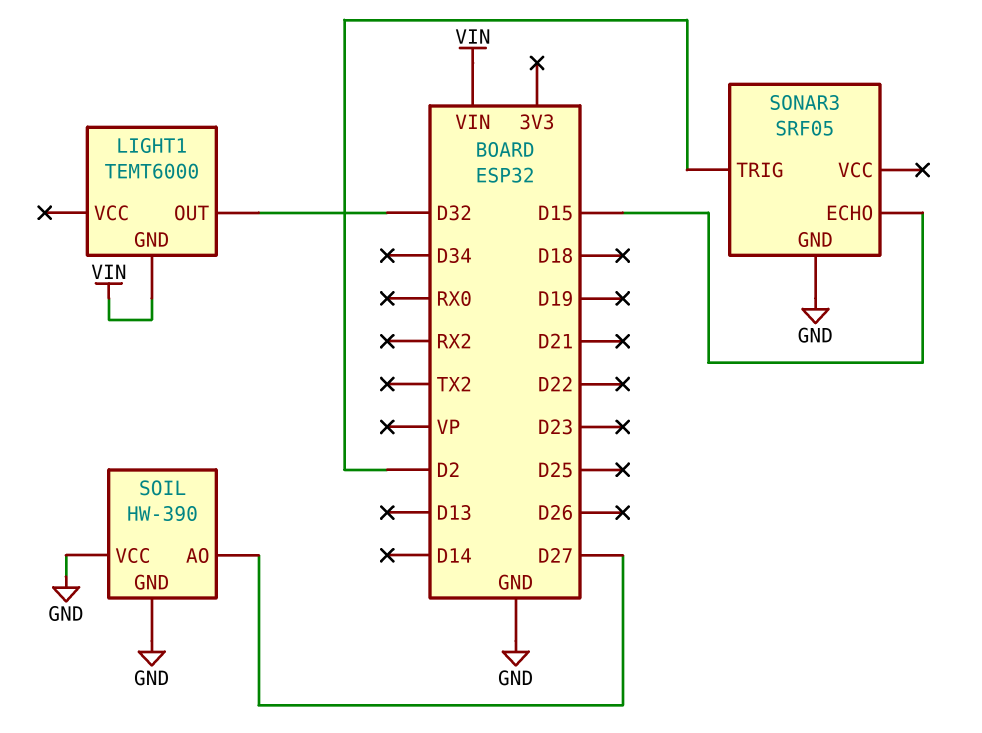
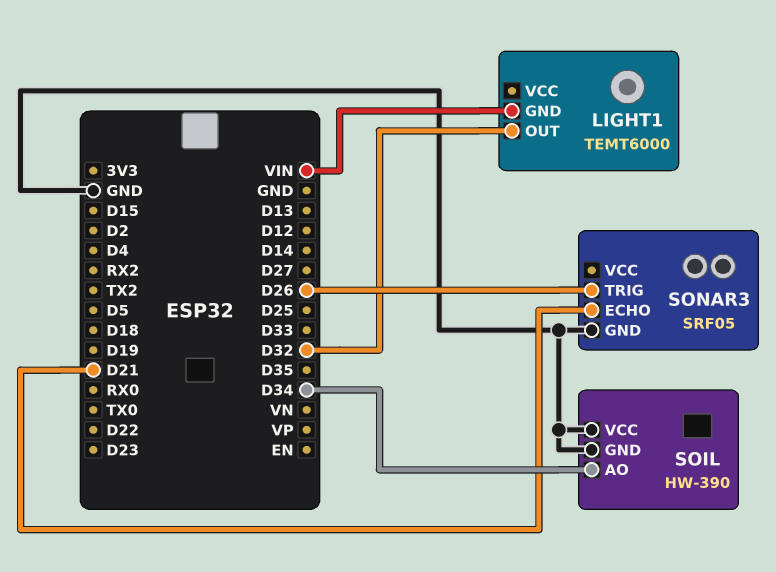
SOIL pin AO: D27 -> D34
SONAR3 pin ECHO: D15 -> D21
SONAR3 pin TRIG: D2 -> D26

